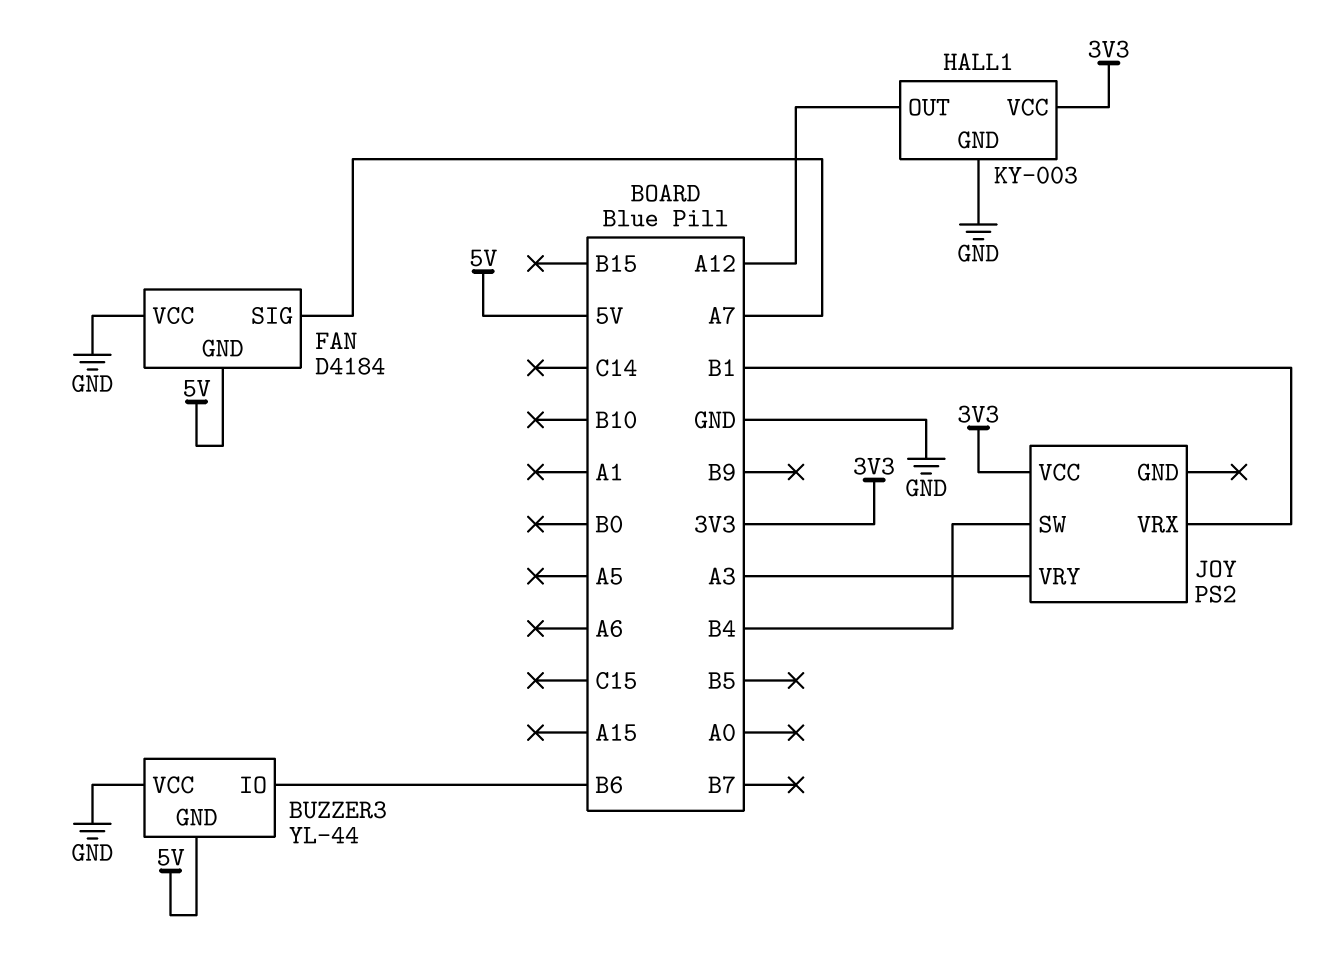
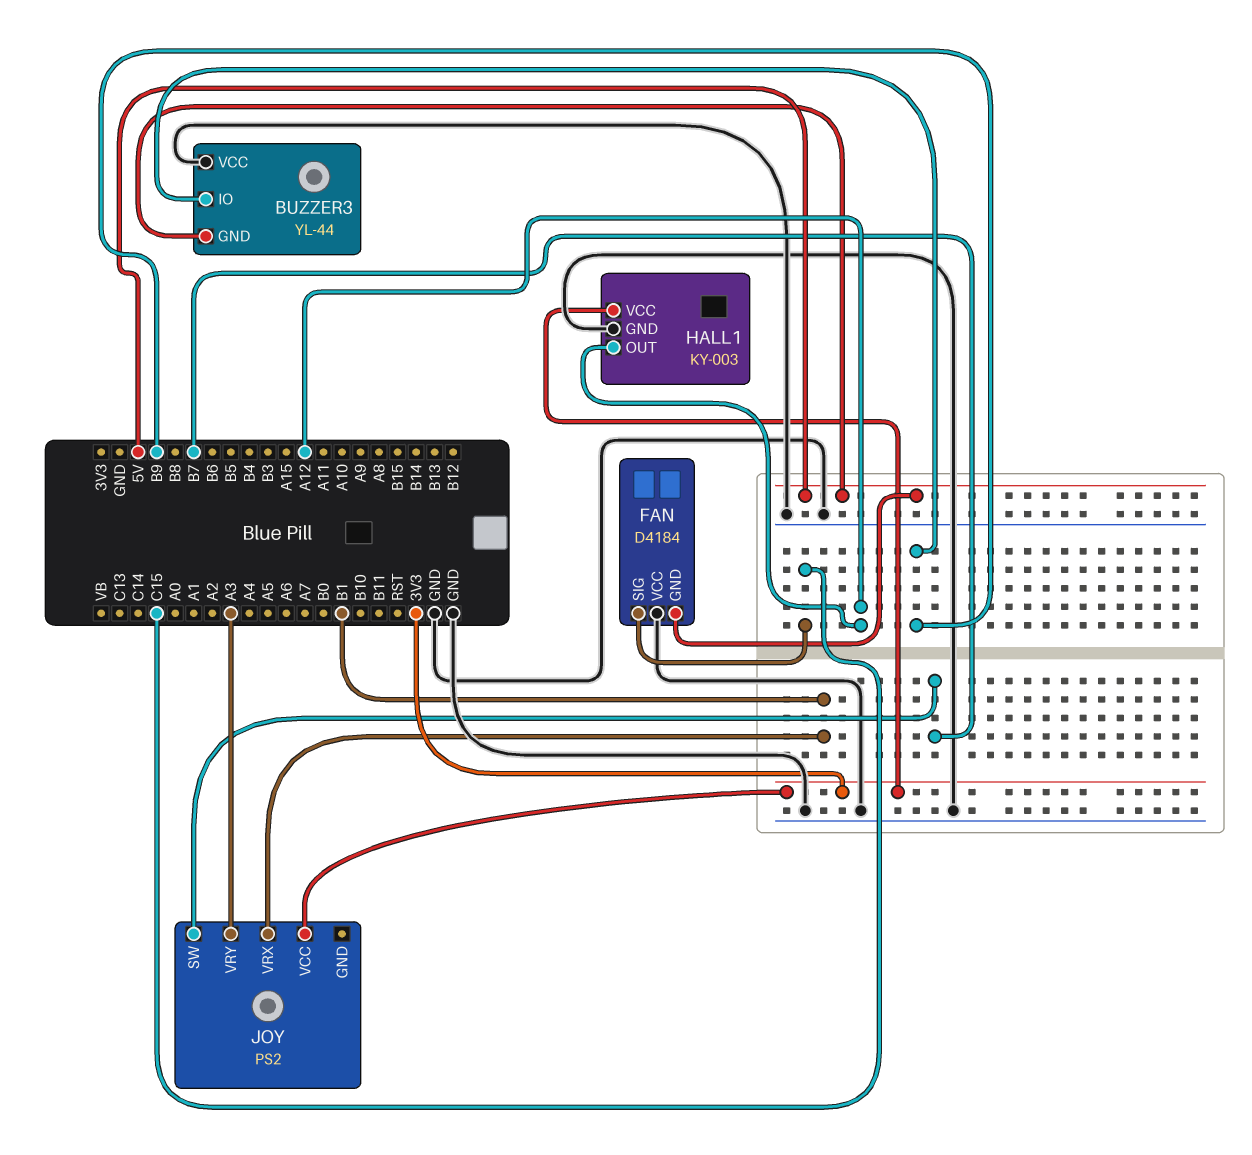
BUZZER3 pin IO: B6 -> B9
FAN pin SIG: A7 -> C15
JOY pin SW: B4 -> B7

